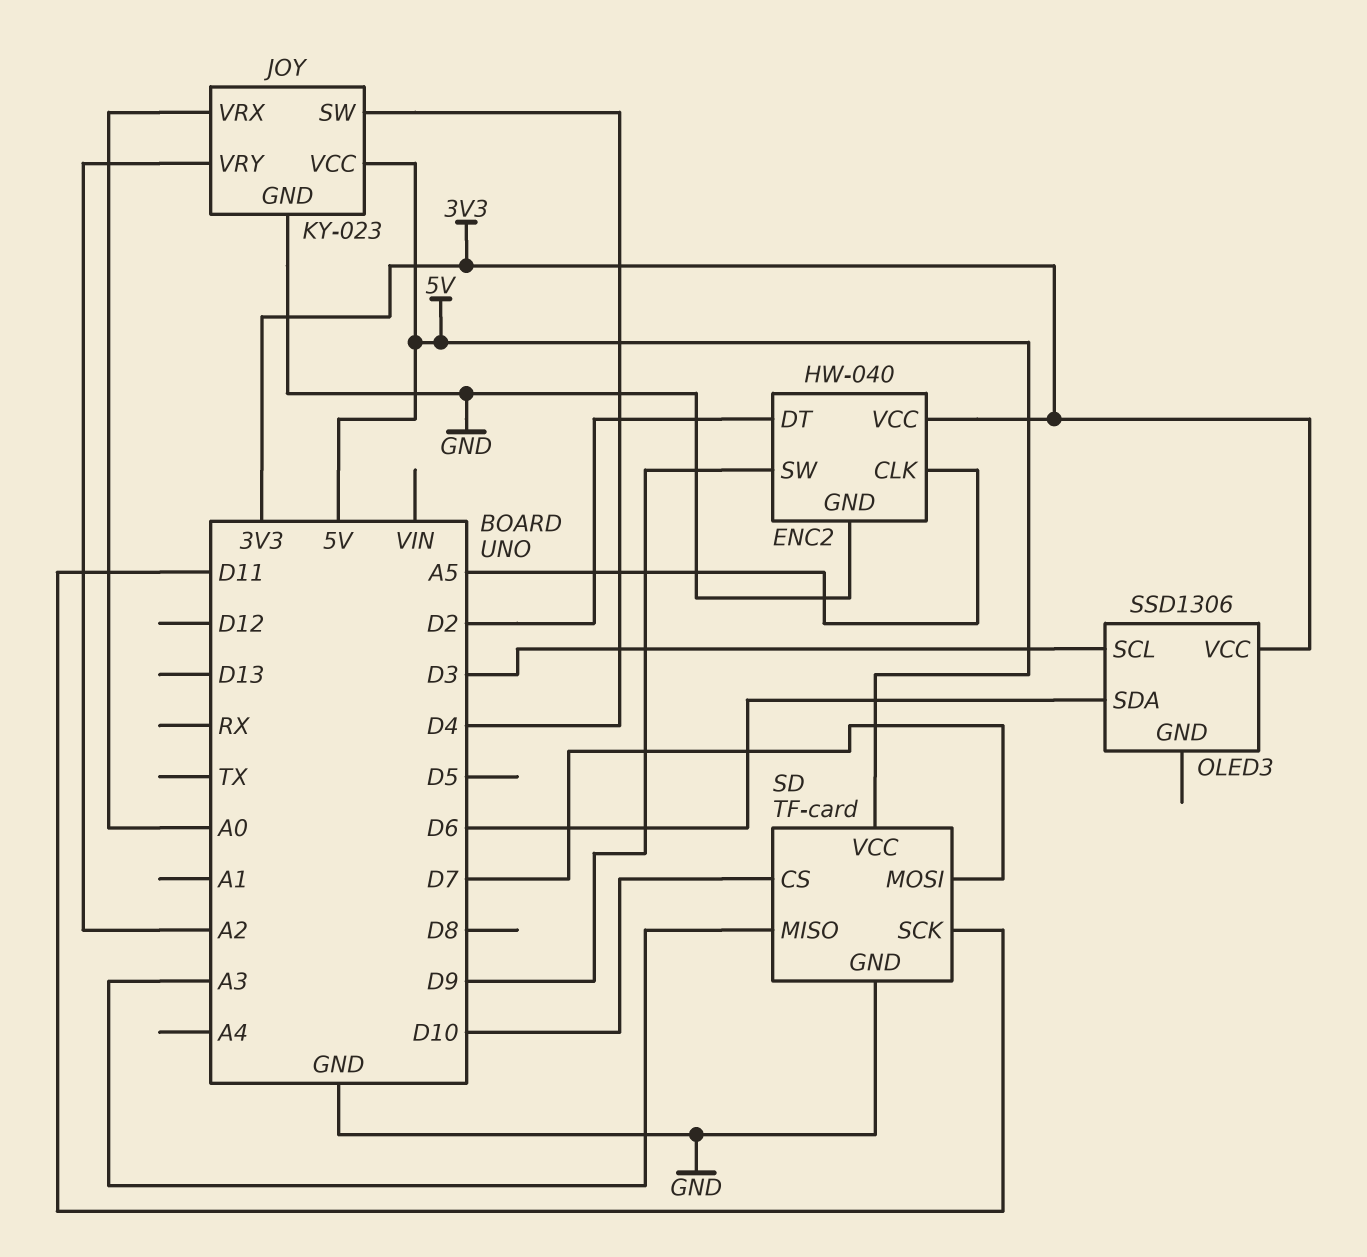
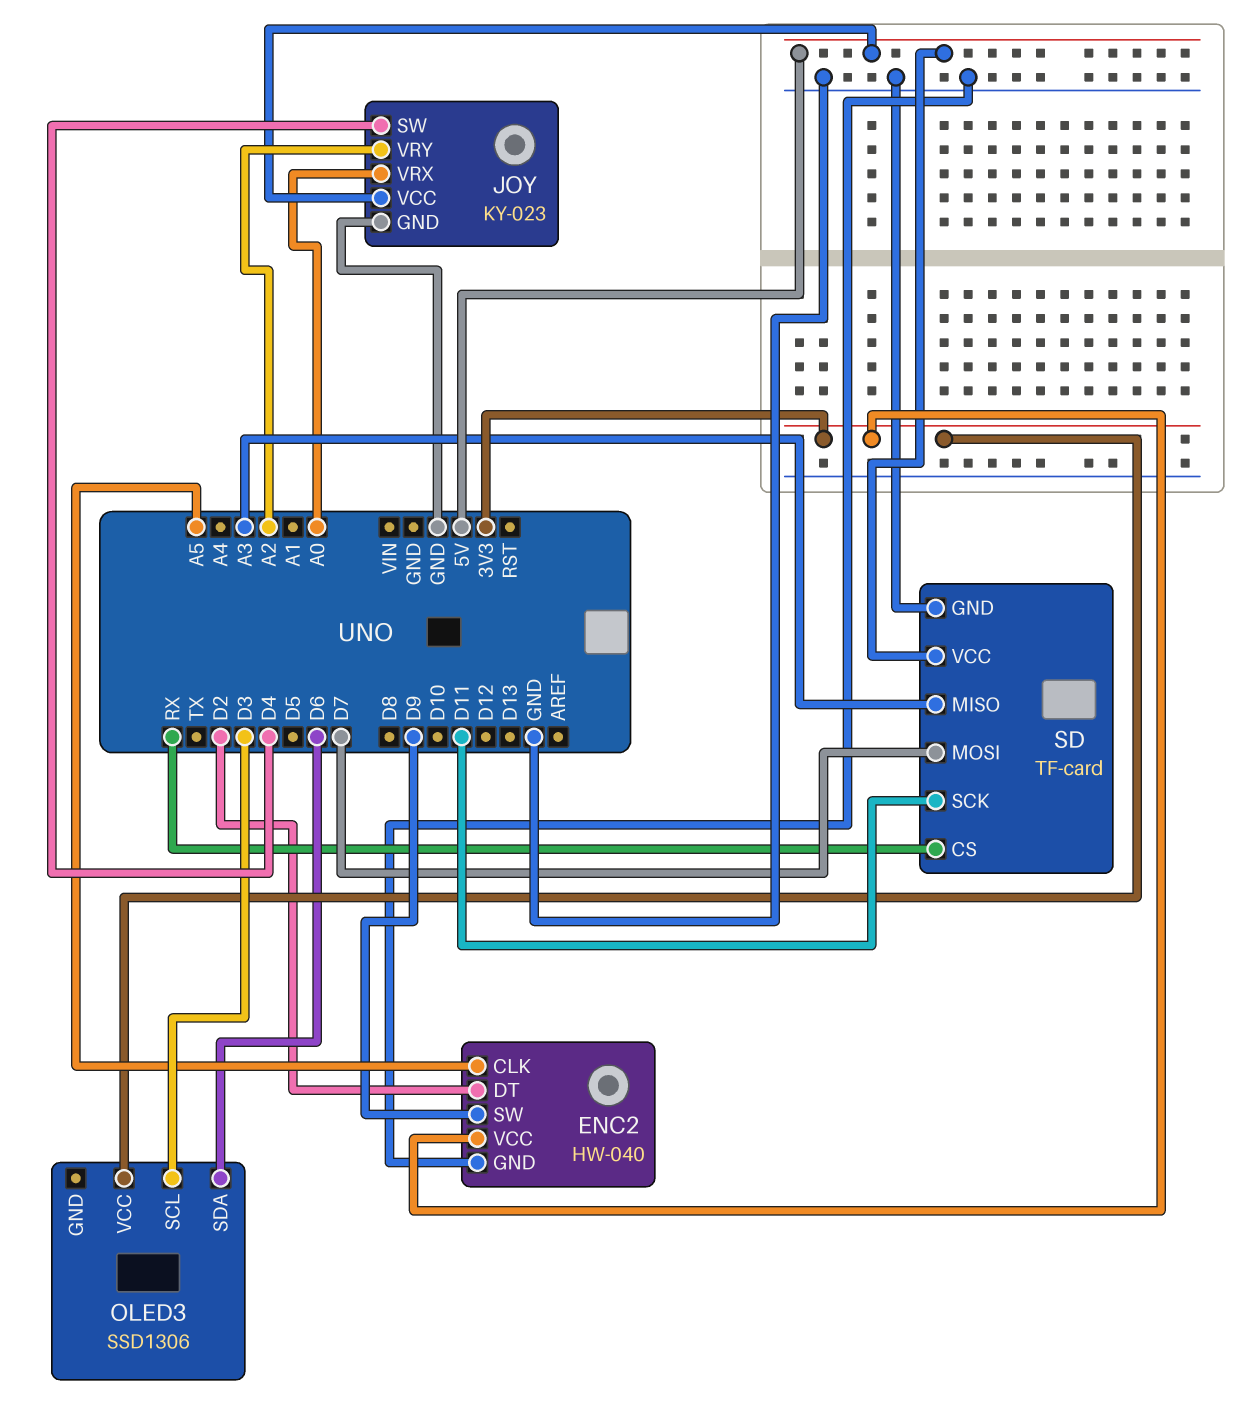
SD pin CS: D10 -> RX

